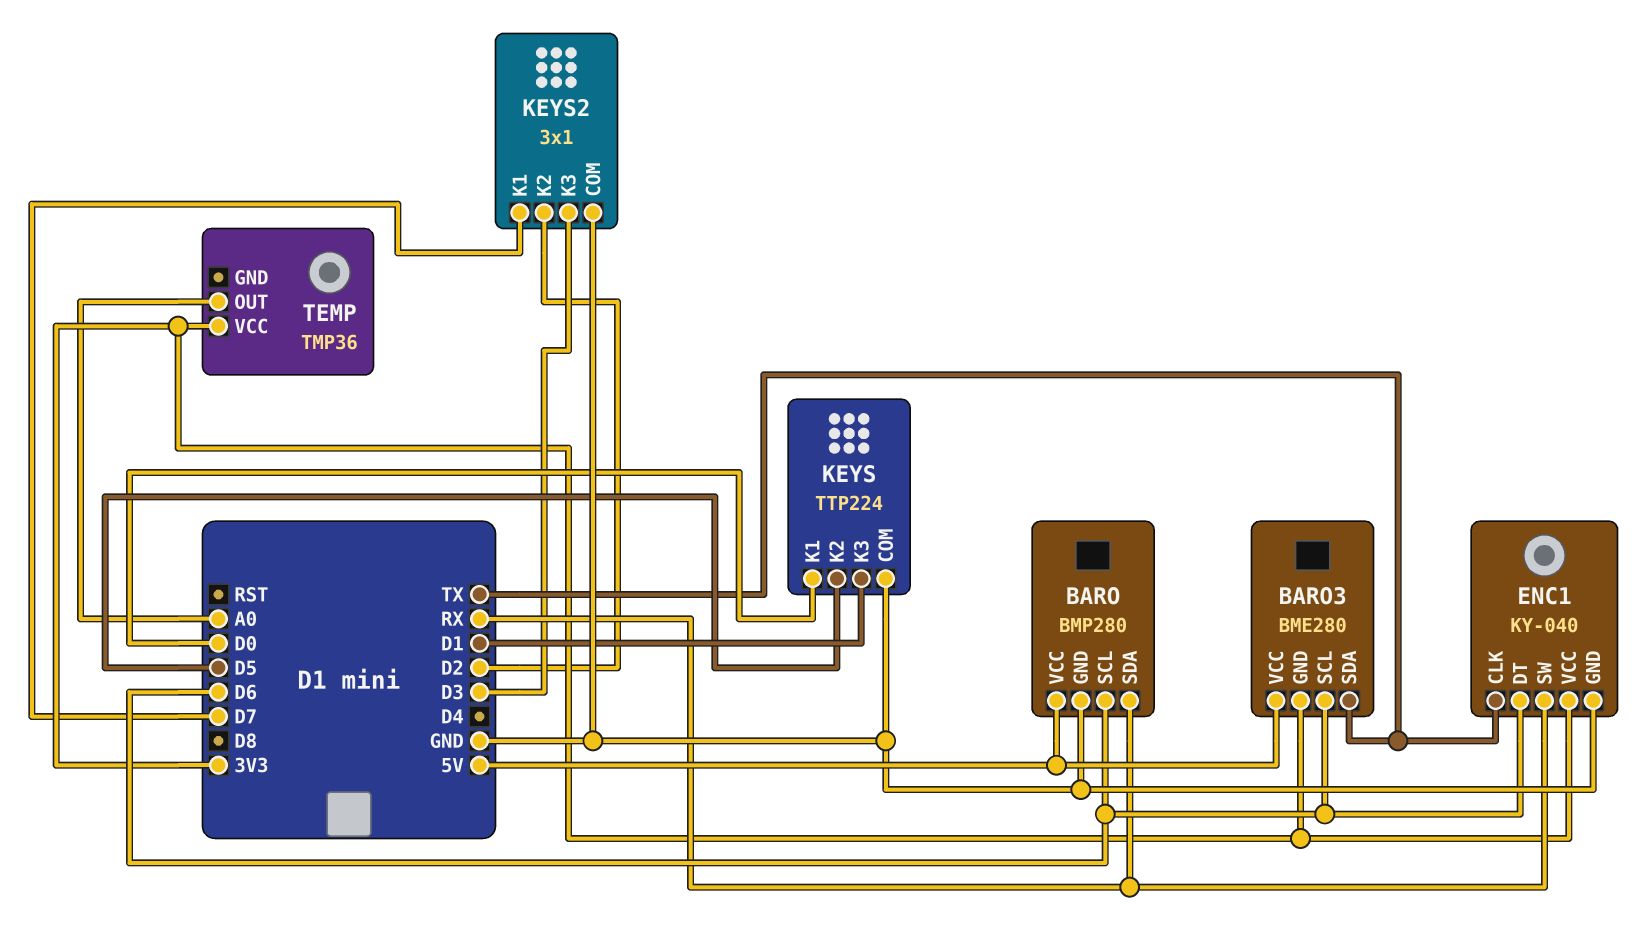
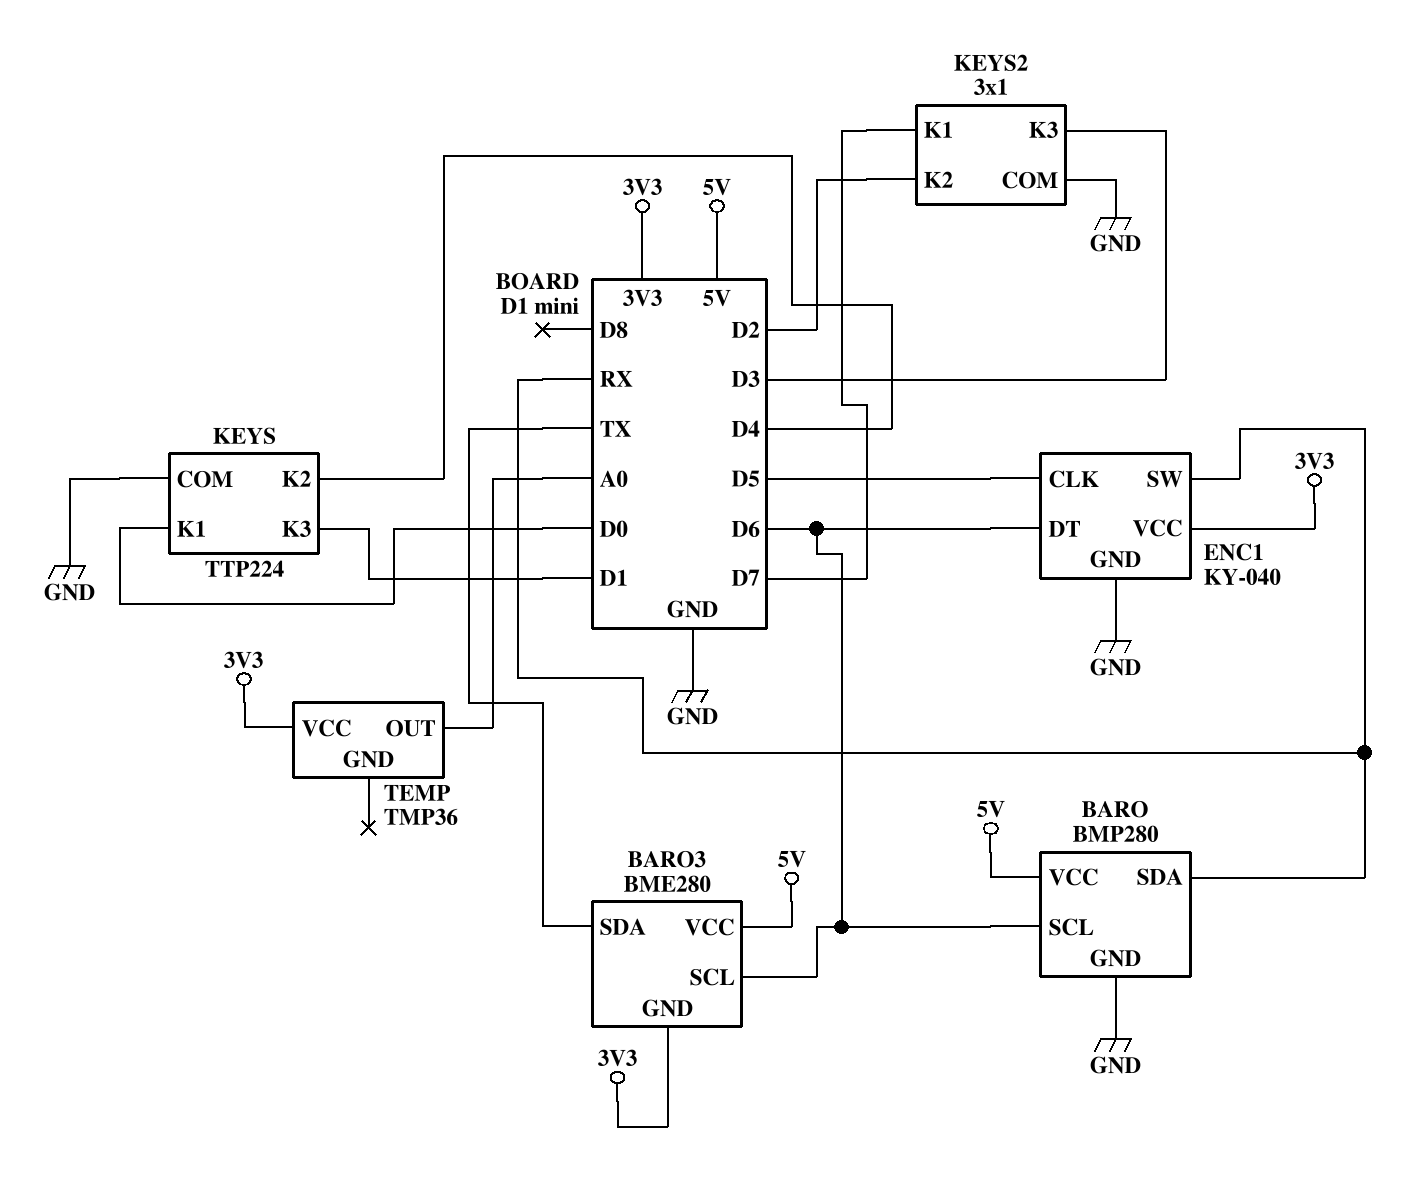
ENC1 pin CLK: TX -> D5
KEYS pin K2: D5 -> D4

